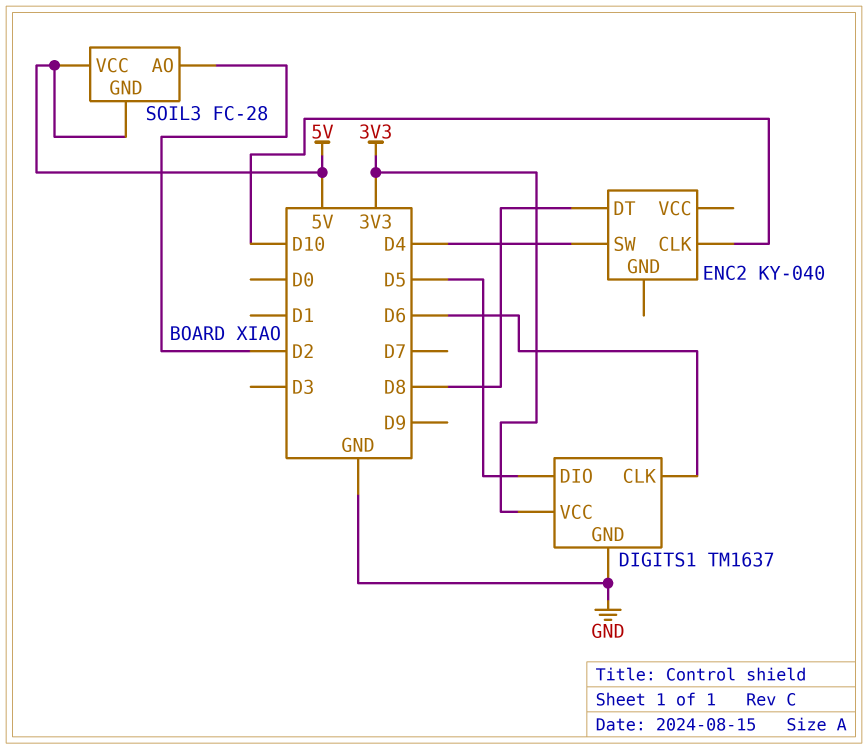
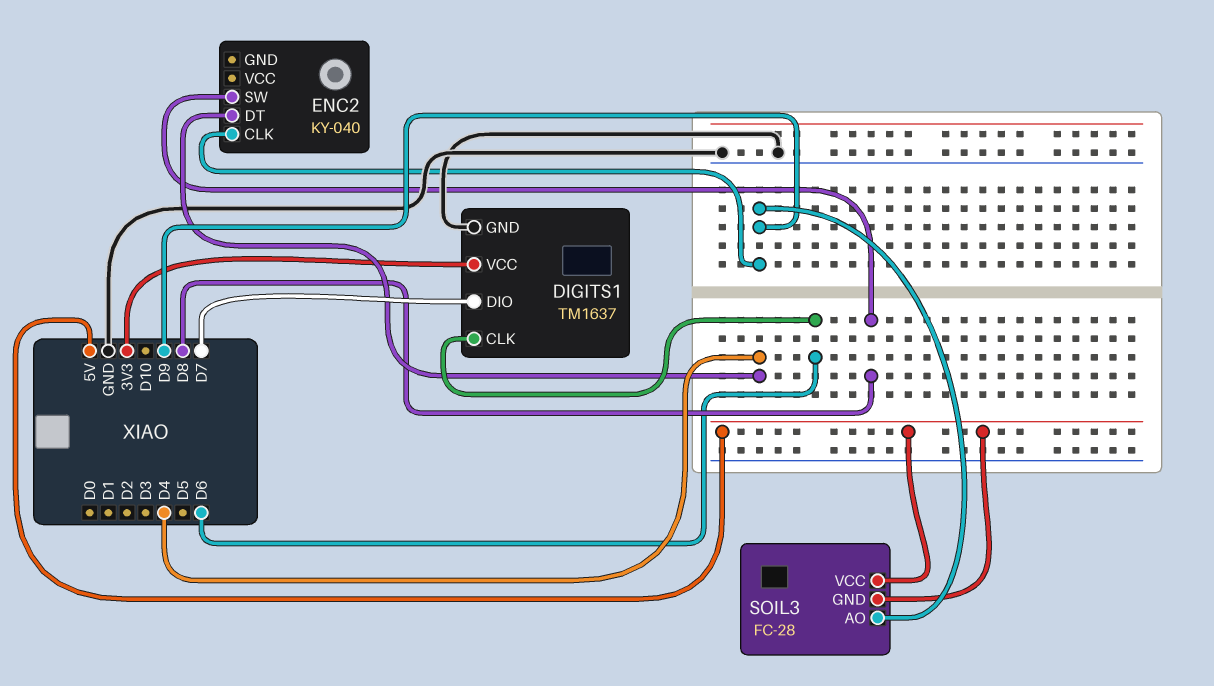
DIGITS1 pin DIO: D5 -> D7
ENC2 pin CLK: D10 -> D9
ENC2 pin DT: D8 -> D4
ENC2 pin SW: D4 -> D8
SOIL3 pin AO: D2 -> D9

